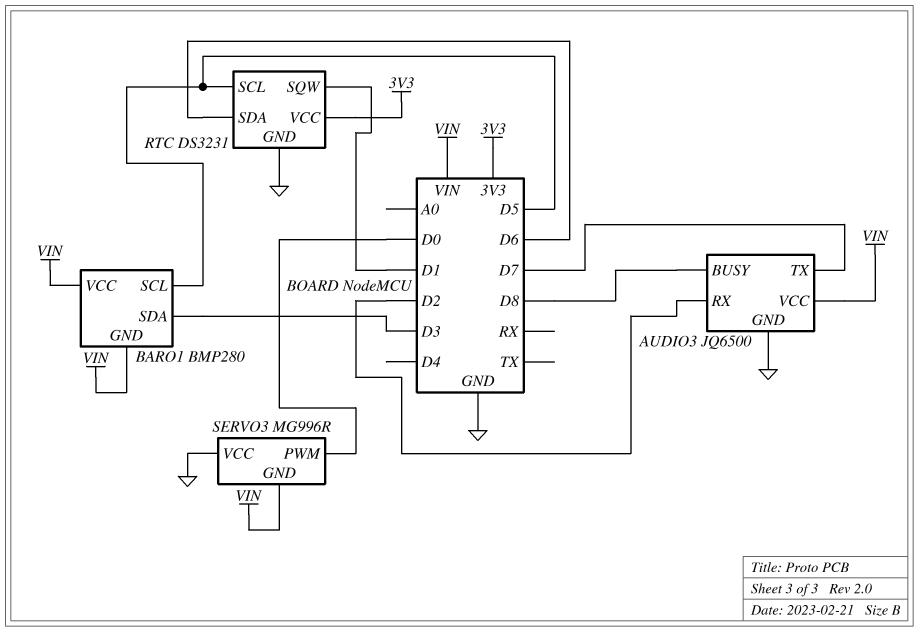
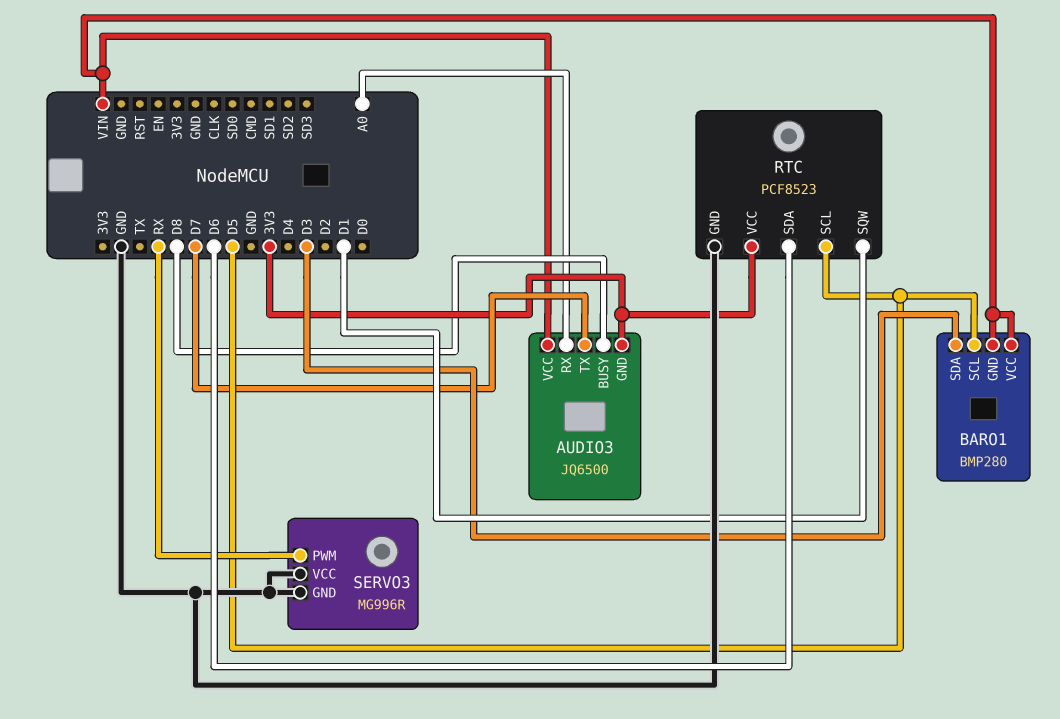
AUDIO3 pin GND: GND -> 3V3
AUDIO3 pin RX: D2 -> A0
RTC: DS3231 -> PCF8523
SERVO3 pin GND: VIN -> GND
SERVO3 pin PWM: D0 -> RX

